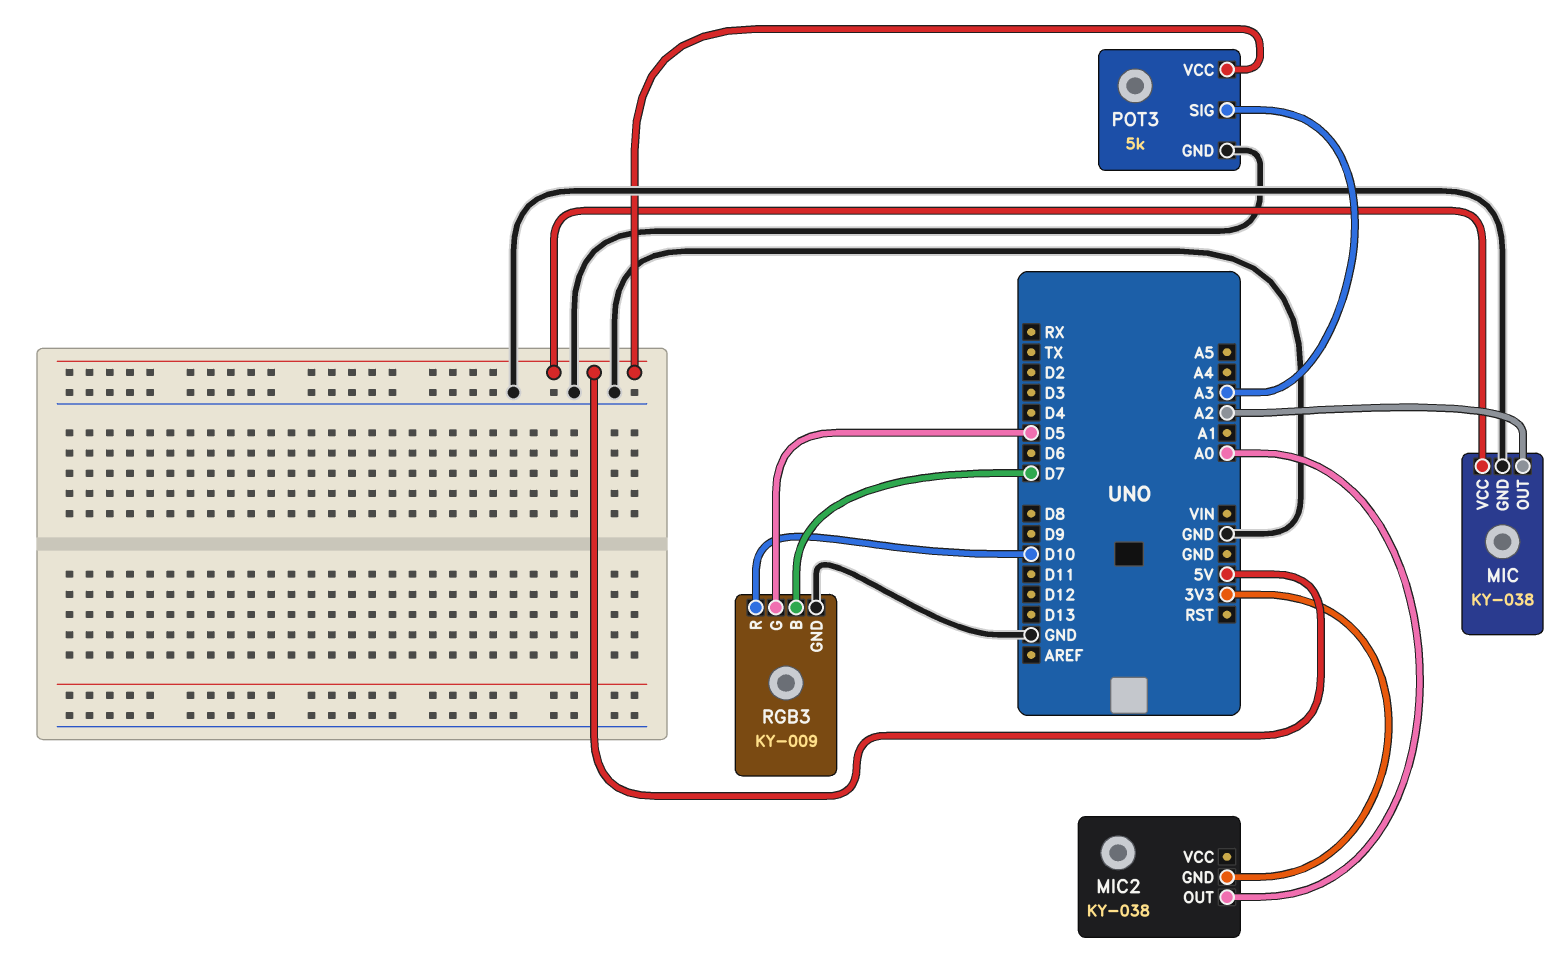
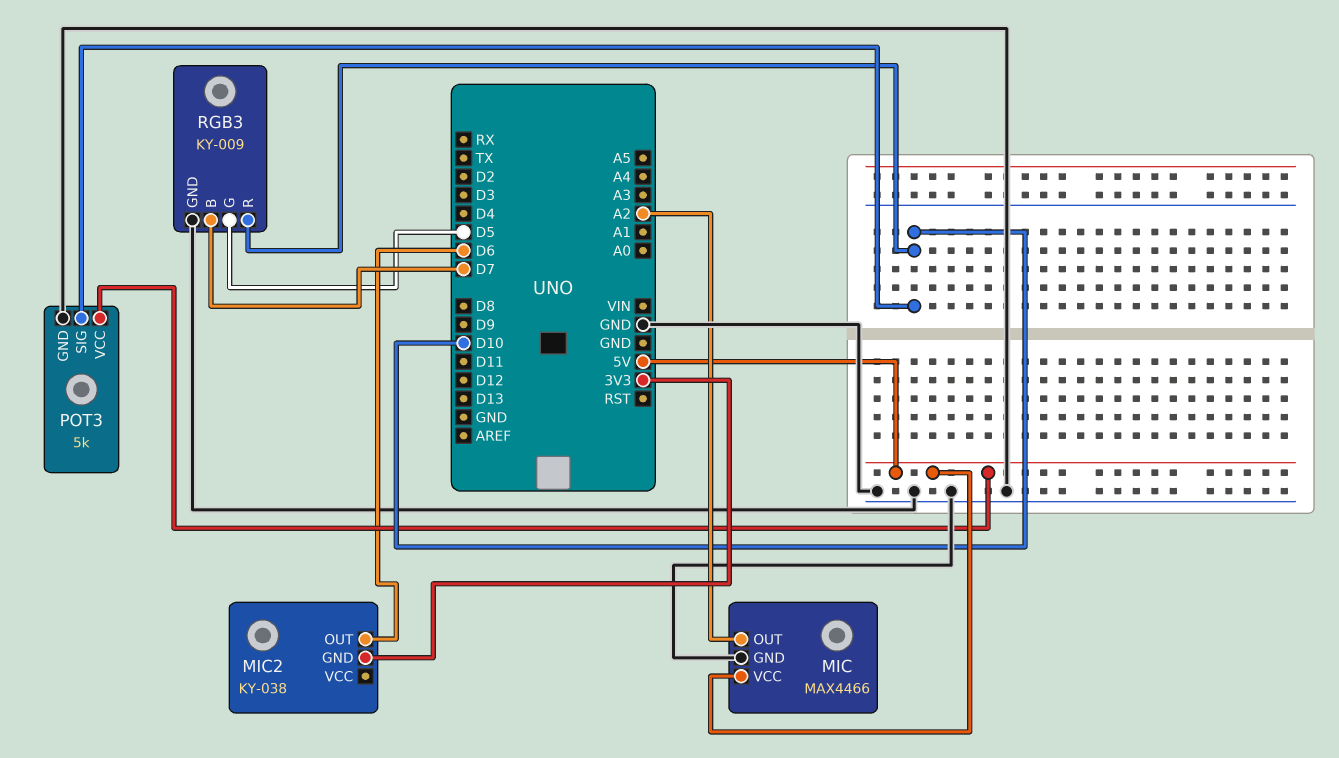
MIC: KY-038 -> MAX4466
MIC2 pin OUT: A0 -> D6
POT3 pin SIG: A3 -> D10

